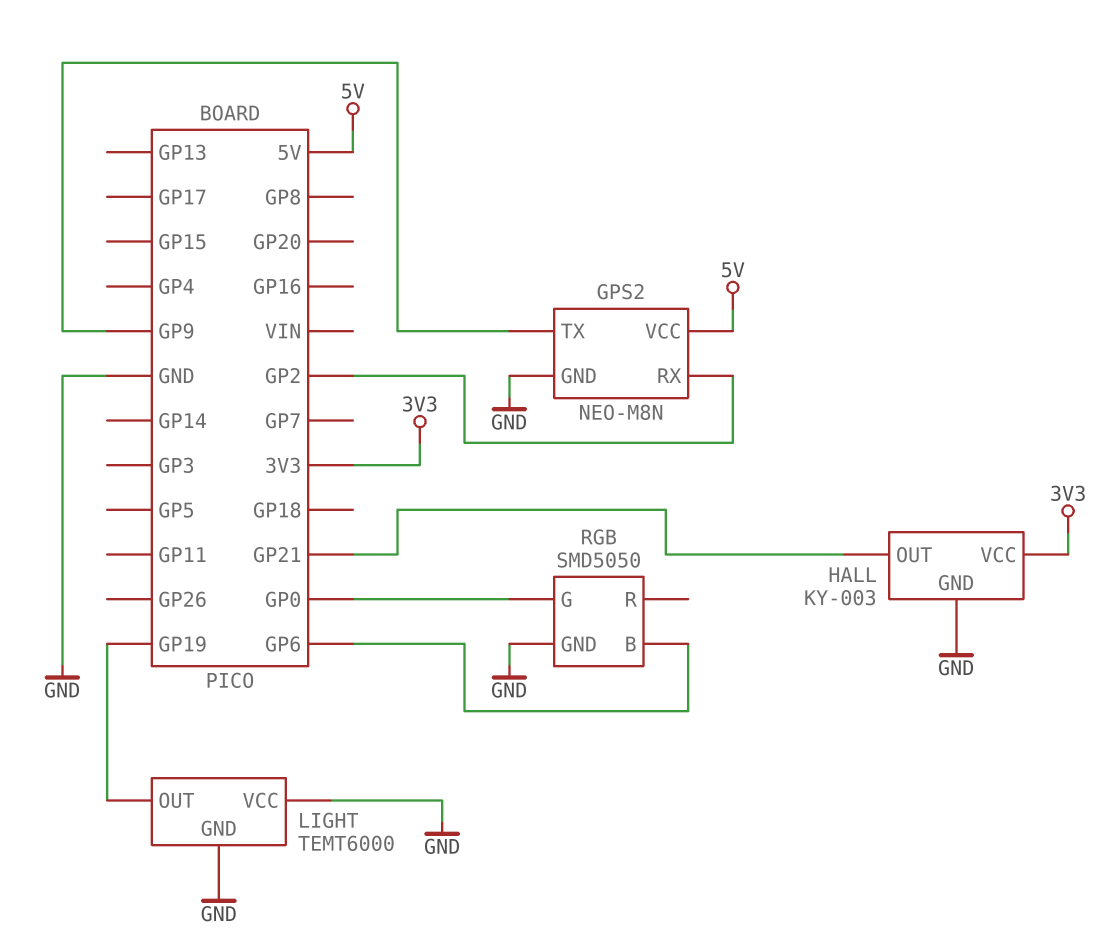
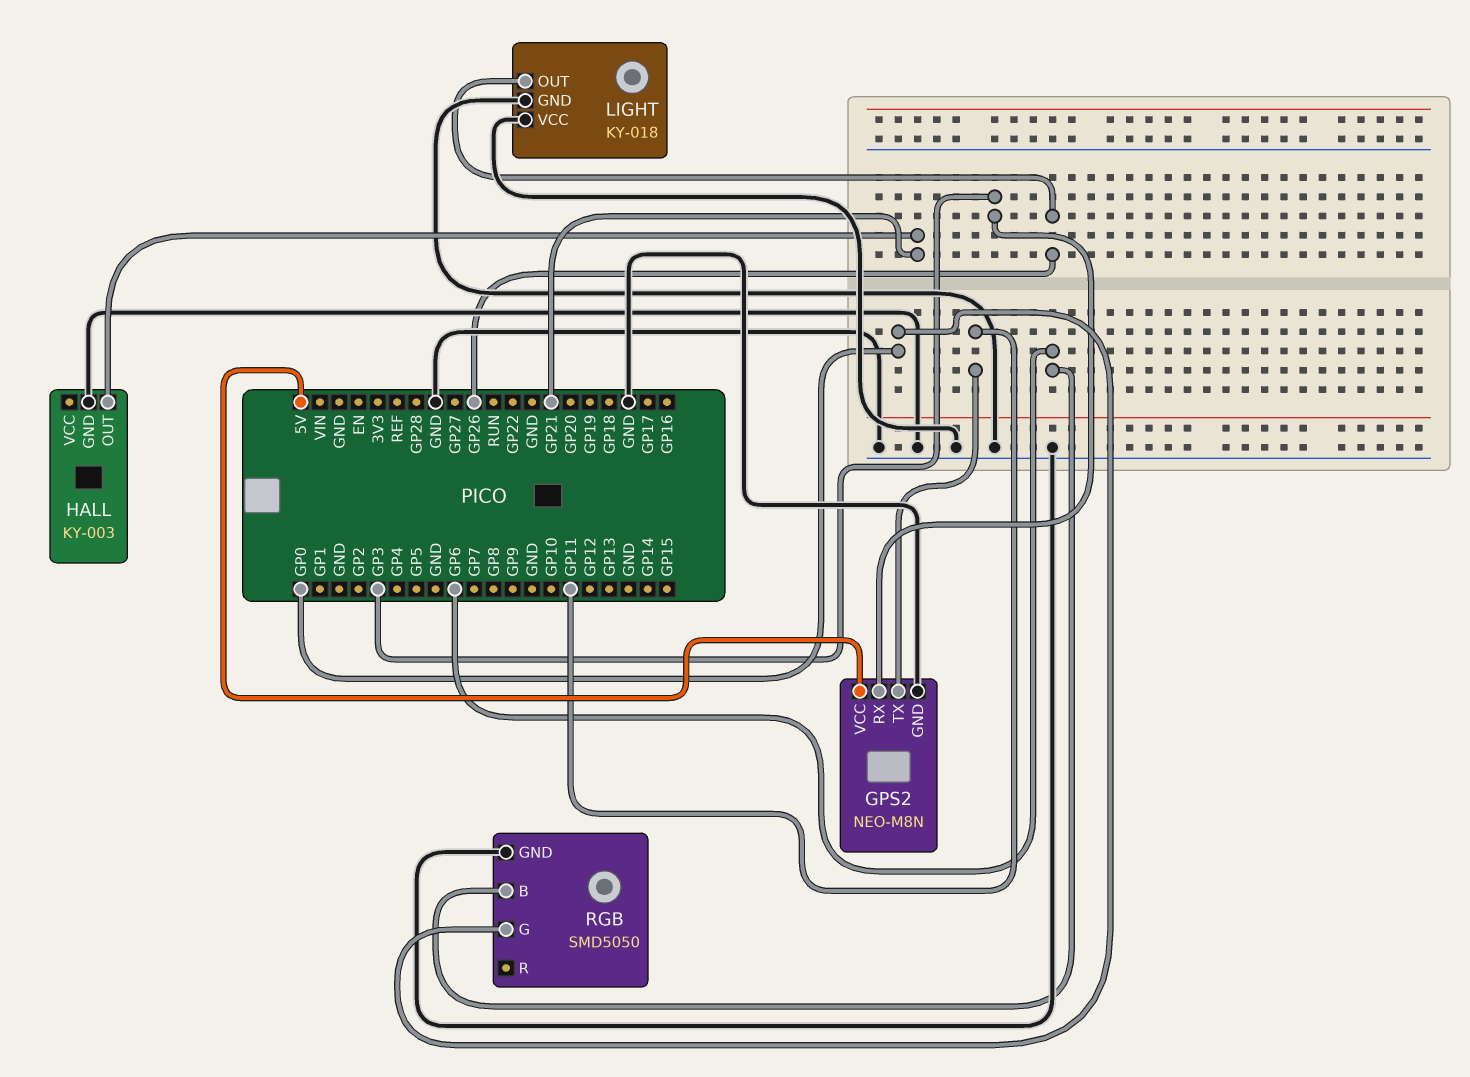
GPS2 pin RX: GP2 -> GP3
GPS2 pin TX: GP9 -> GP11
HALL pin VCC: 3V3 -> none
LIGHT: TEMT6000 -> KY-018
LIGHT pin OUT: GP19 -> GP26

